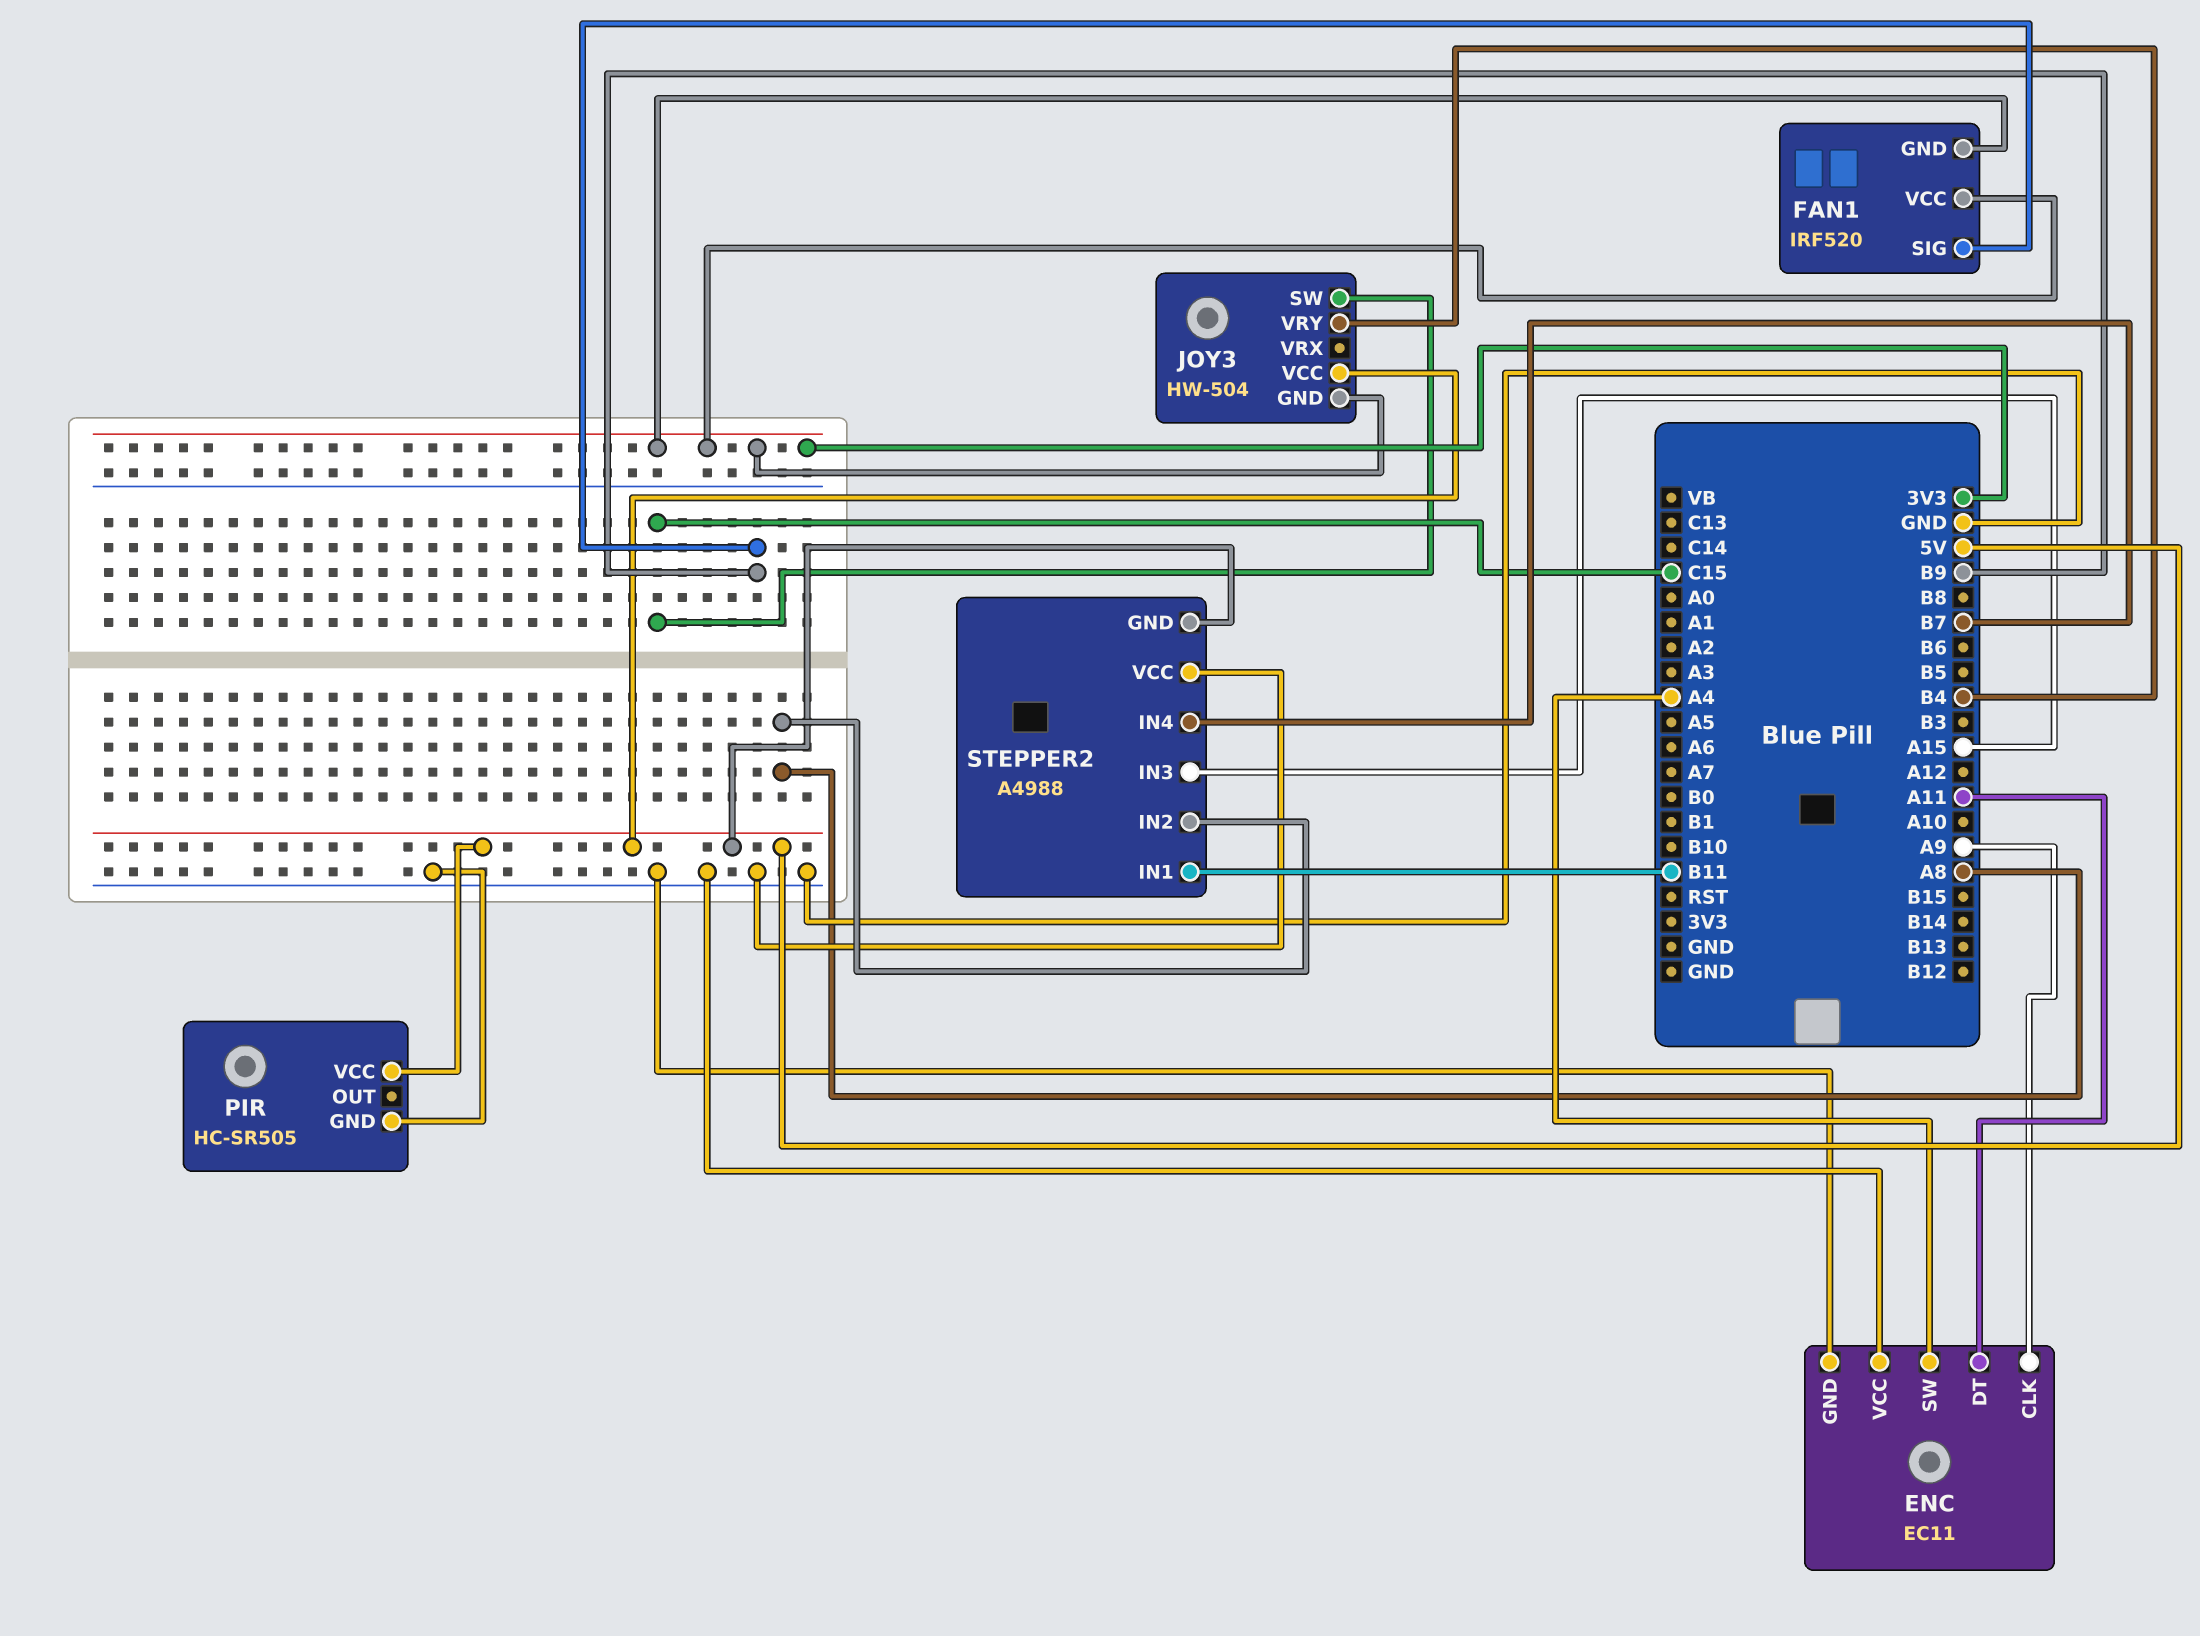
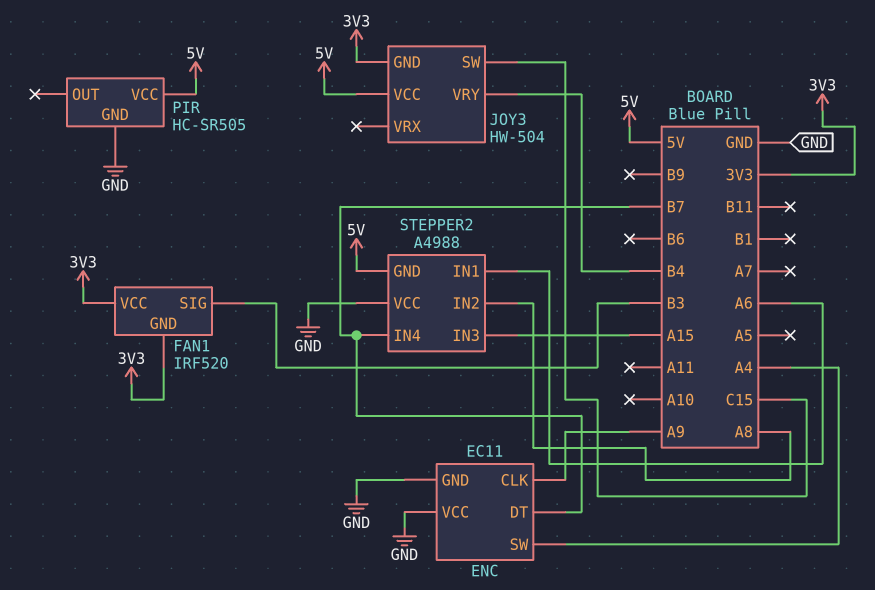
ENC pin DT: A11 -> B7
FAN1 pin SIG: B9 -> B3
STEPPER2 pin IN1: B11 -> A6

